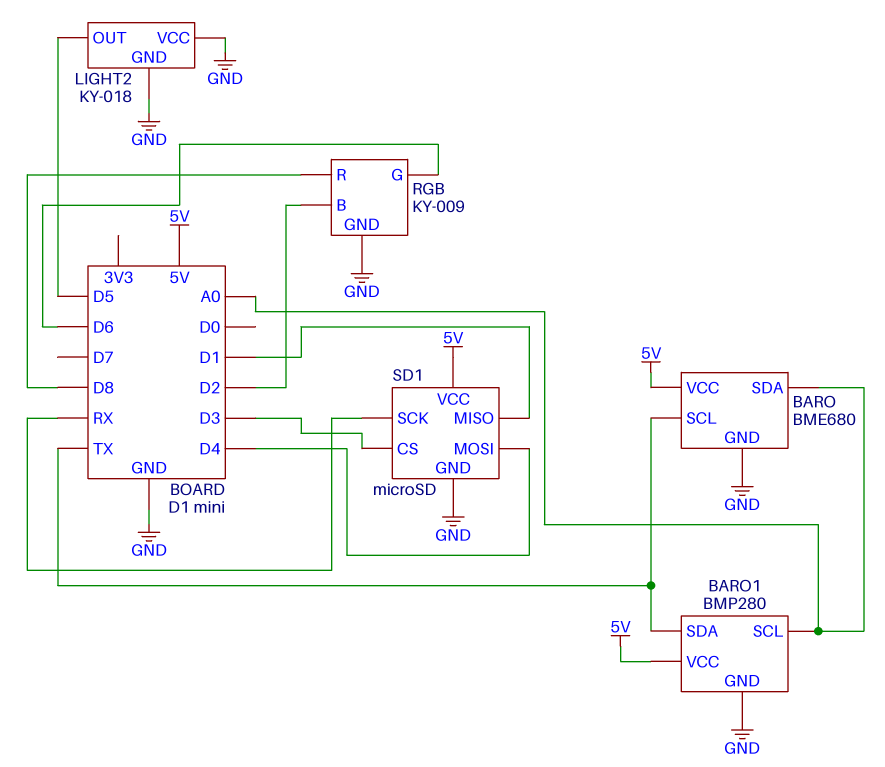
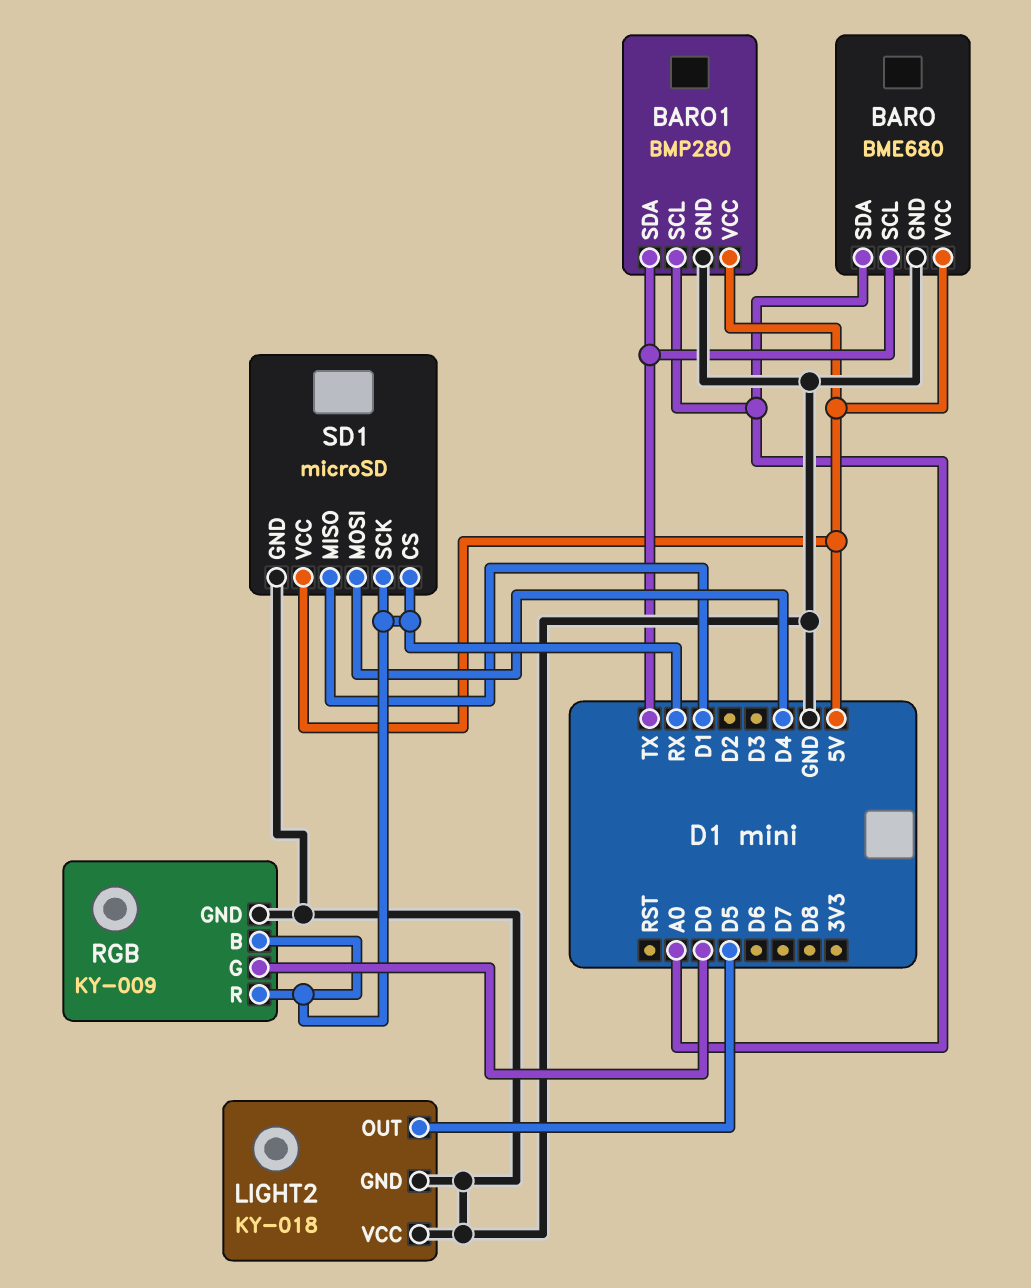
RGB pin B: D2 -> RX
RGB pin G: D6 -> D0
RGB pin R: D8 -> RX
SD1 pin CS: D3 -> RX

